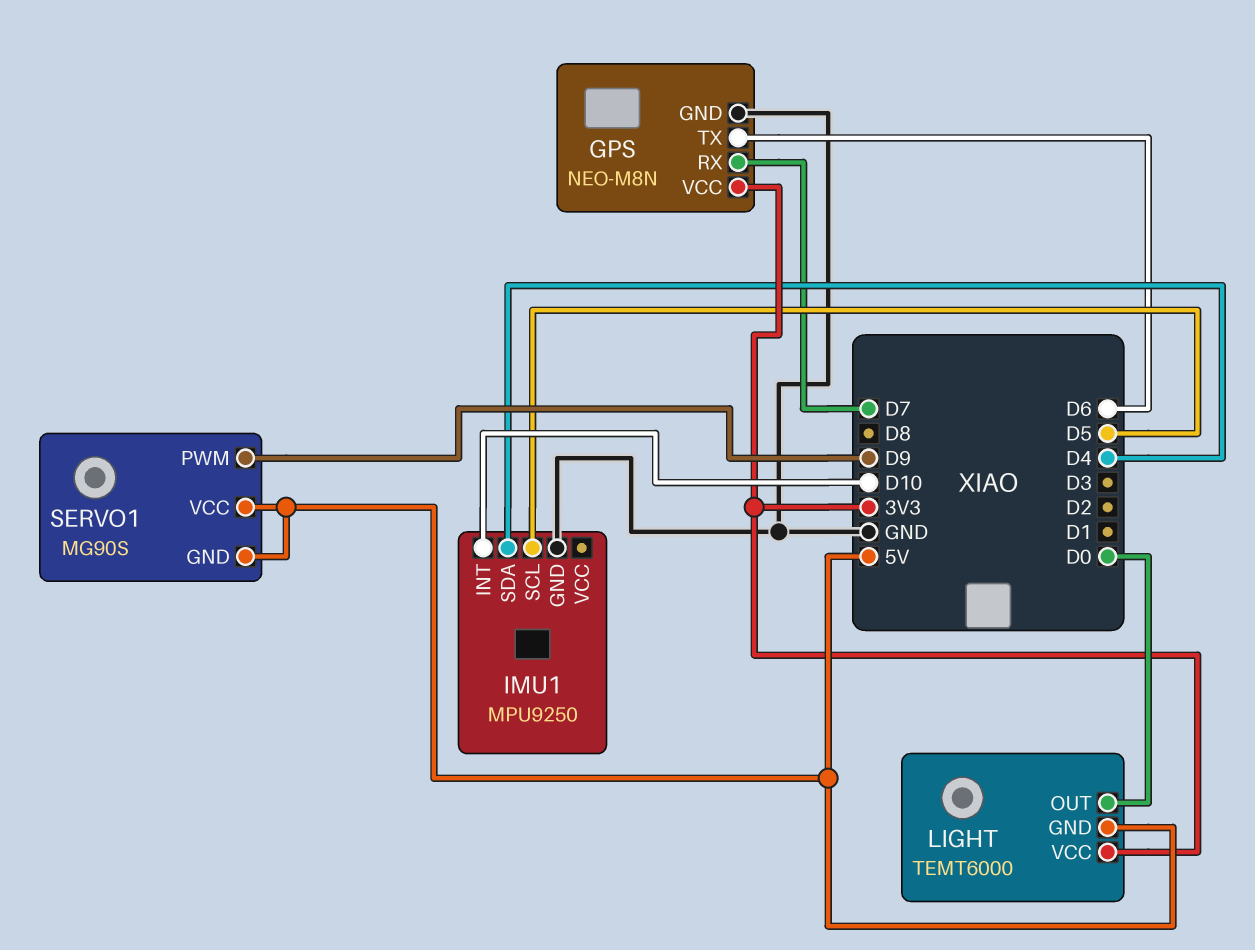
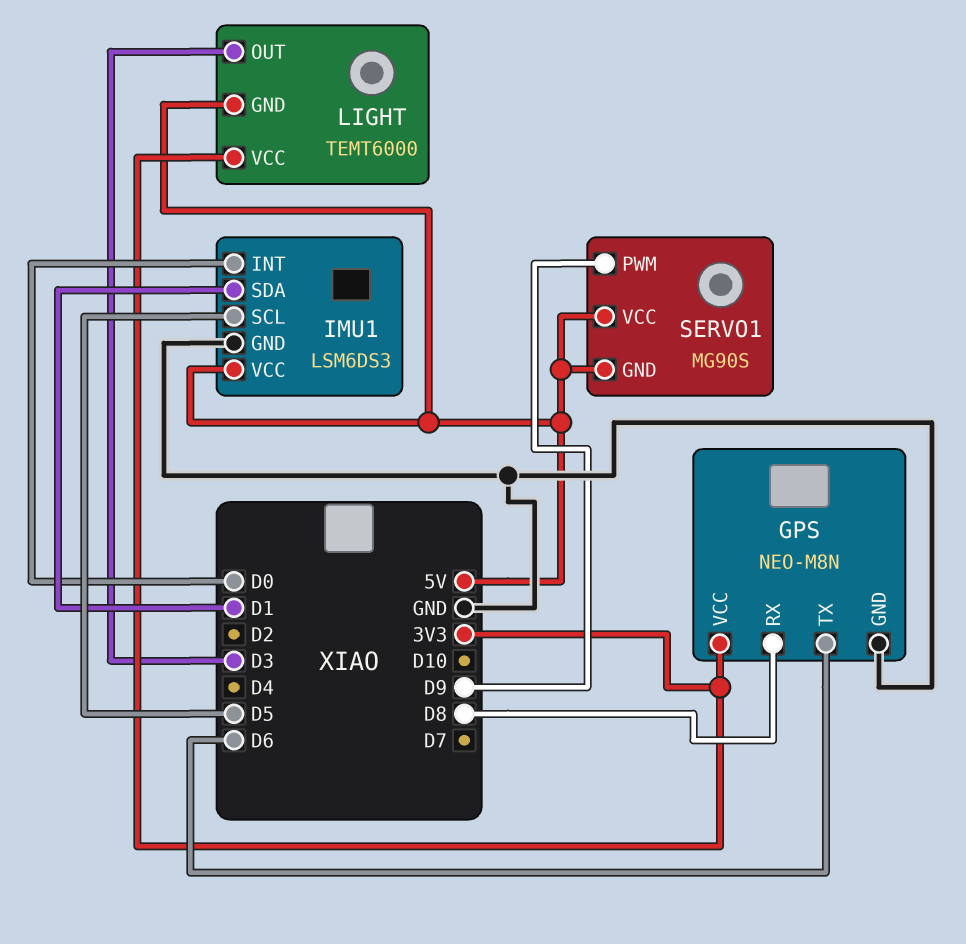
GPS pin RX: D7 -> D8
IMU1: MPU9250 -> LSM6DS3
IMU1 pin INT: D10 -> D0
IMU1 pin SDA: D4 -> D1
IMU1 pin VCC: none -> 5V
LIGHT pin OUT: D0 -> D3

